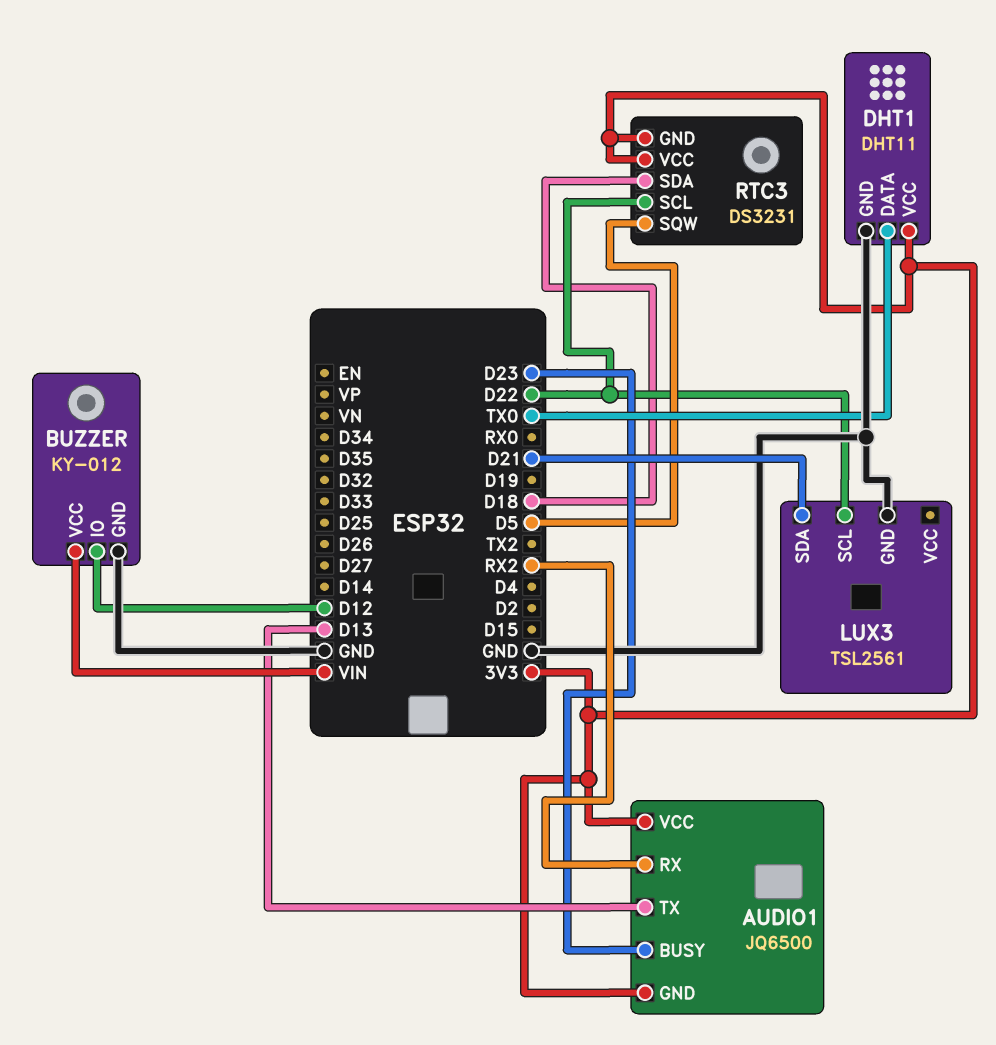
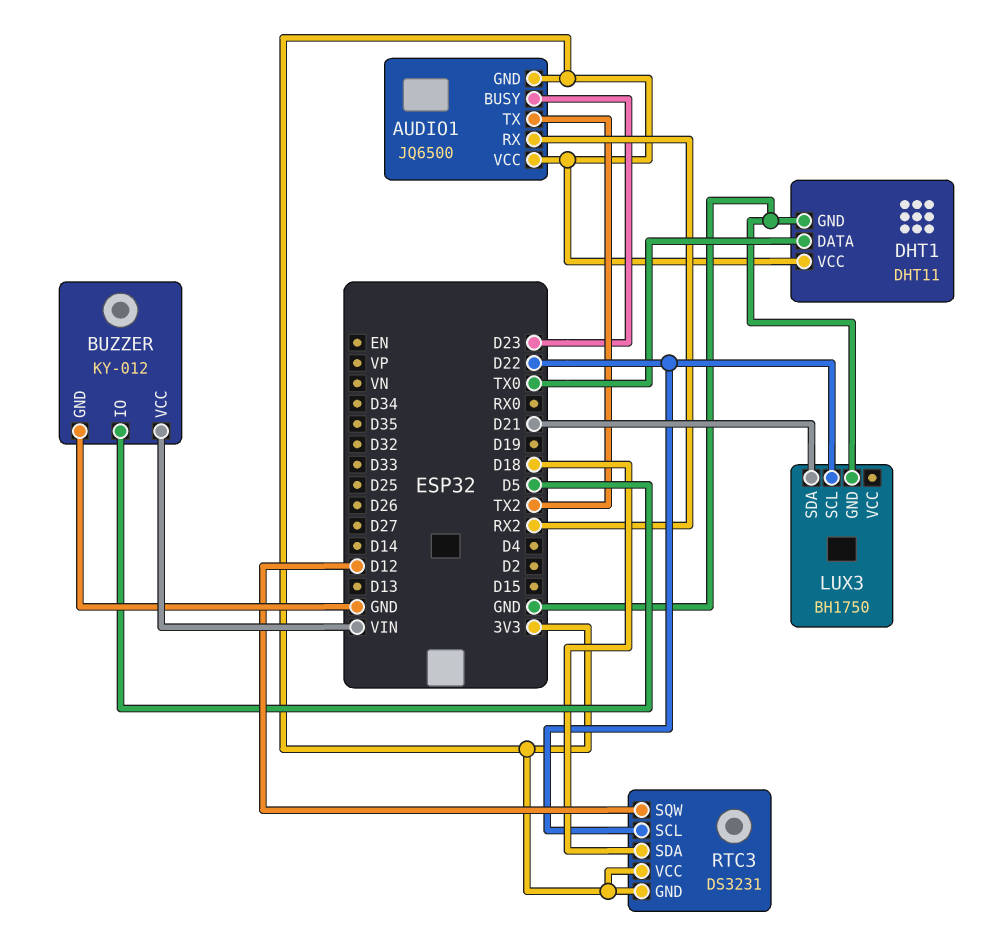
AUDIO1 pin TX: D13 -> TX2
BUZZER pin IO: D12 -> D5
LUX3: TSL2561 -> BH1750
RTC3 pin SQW: D5 -> D12

